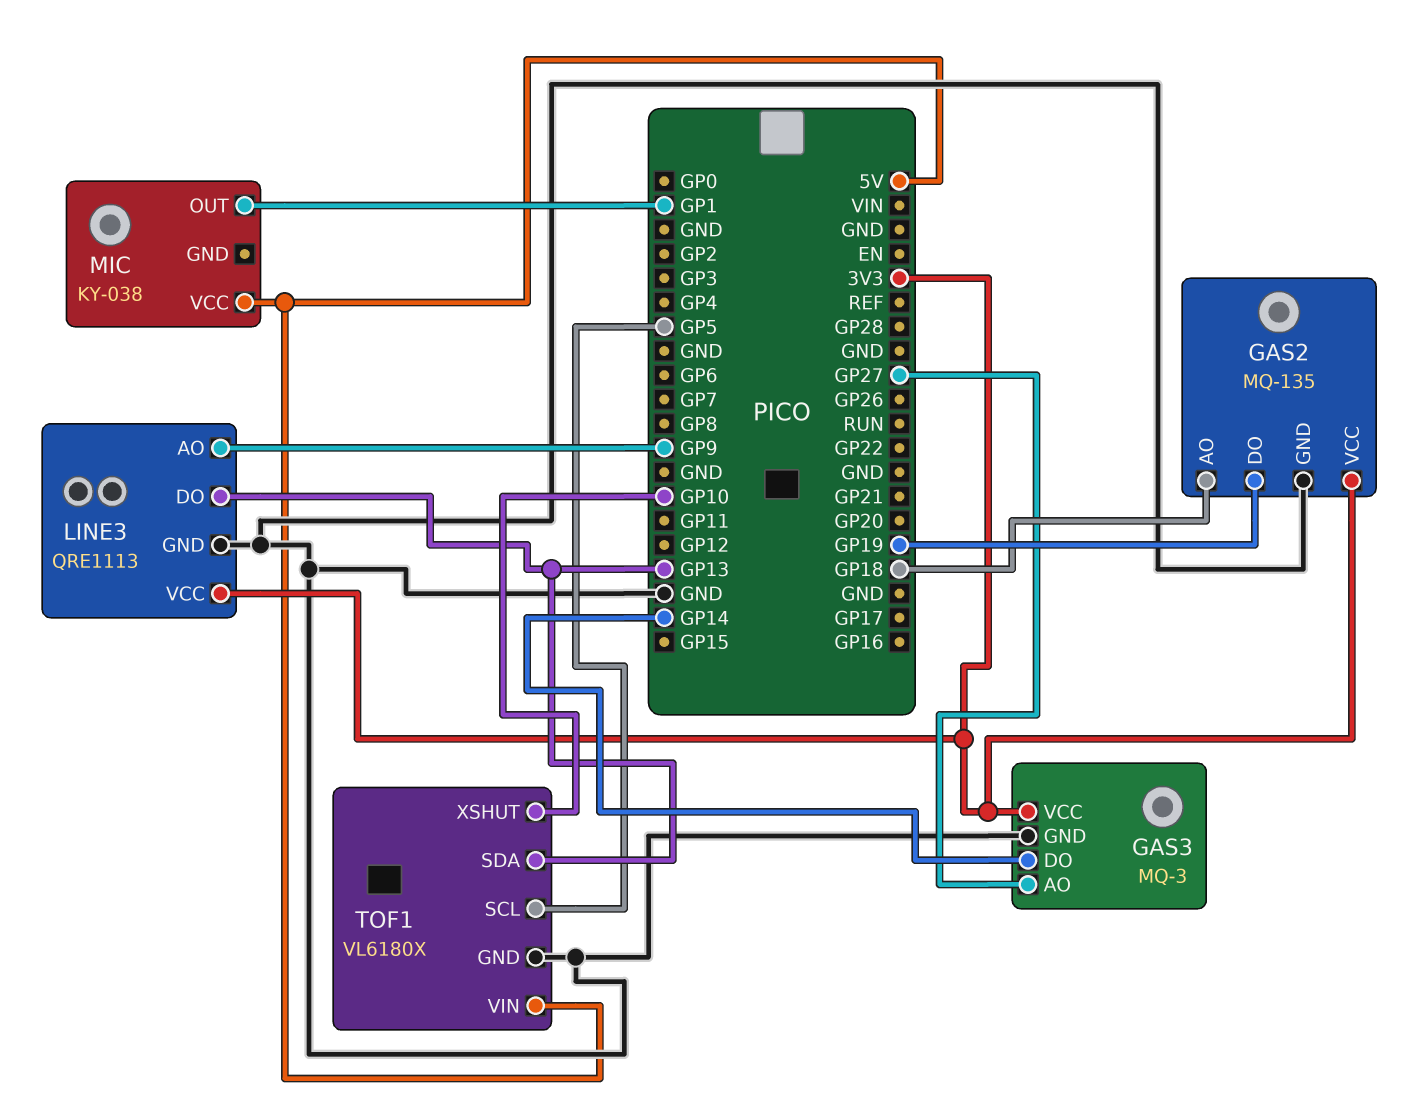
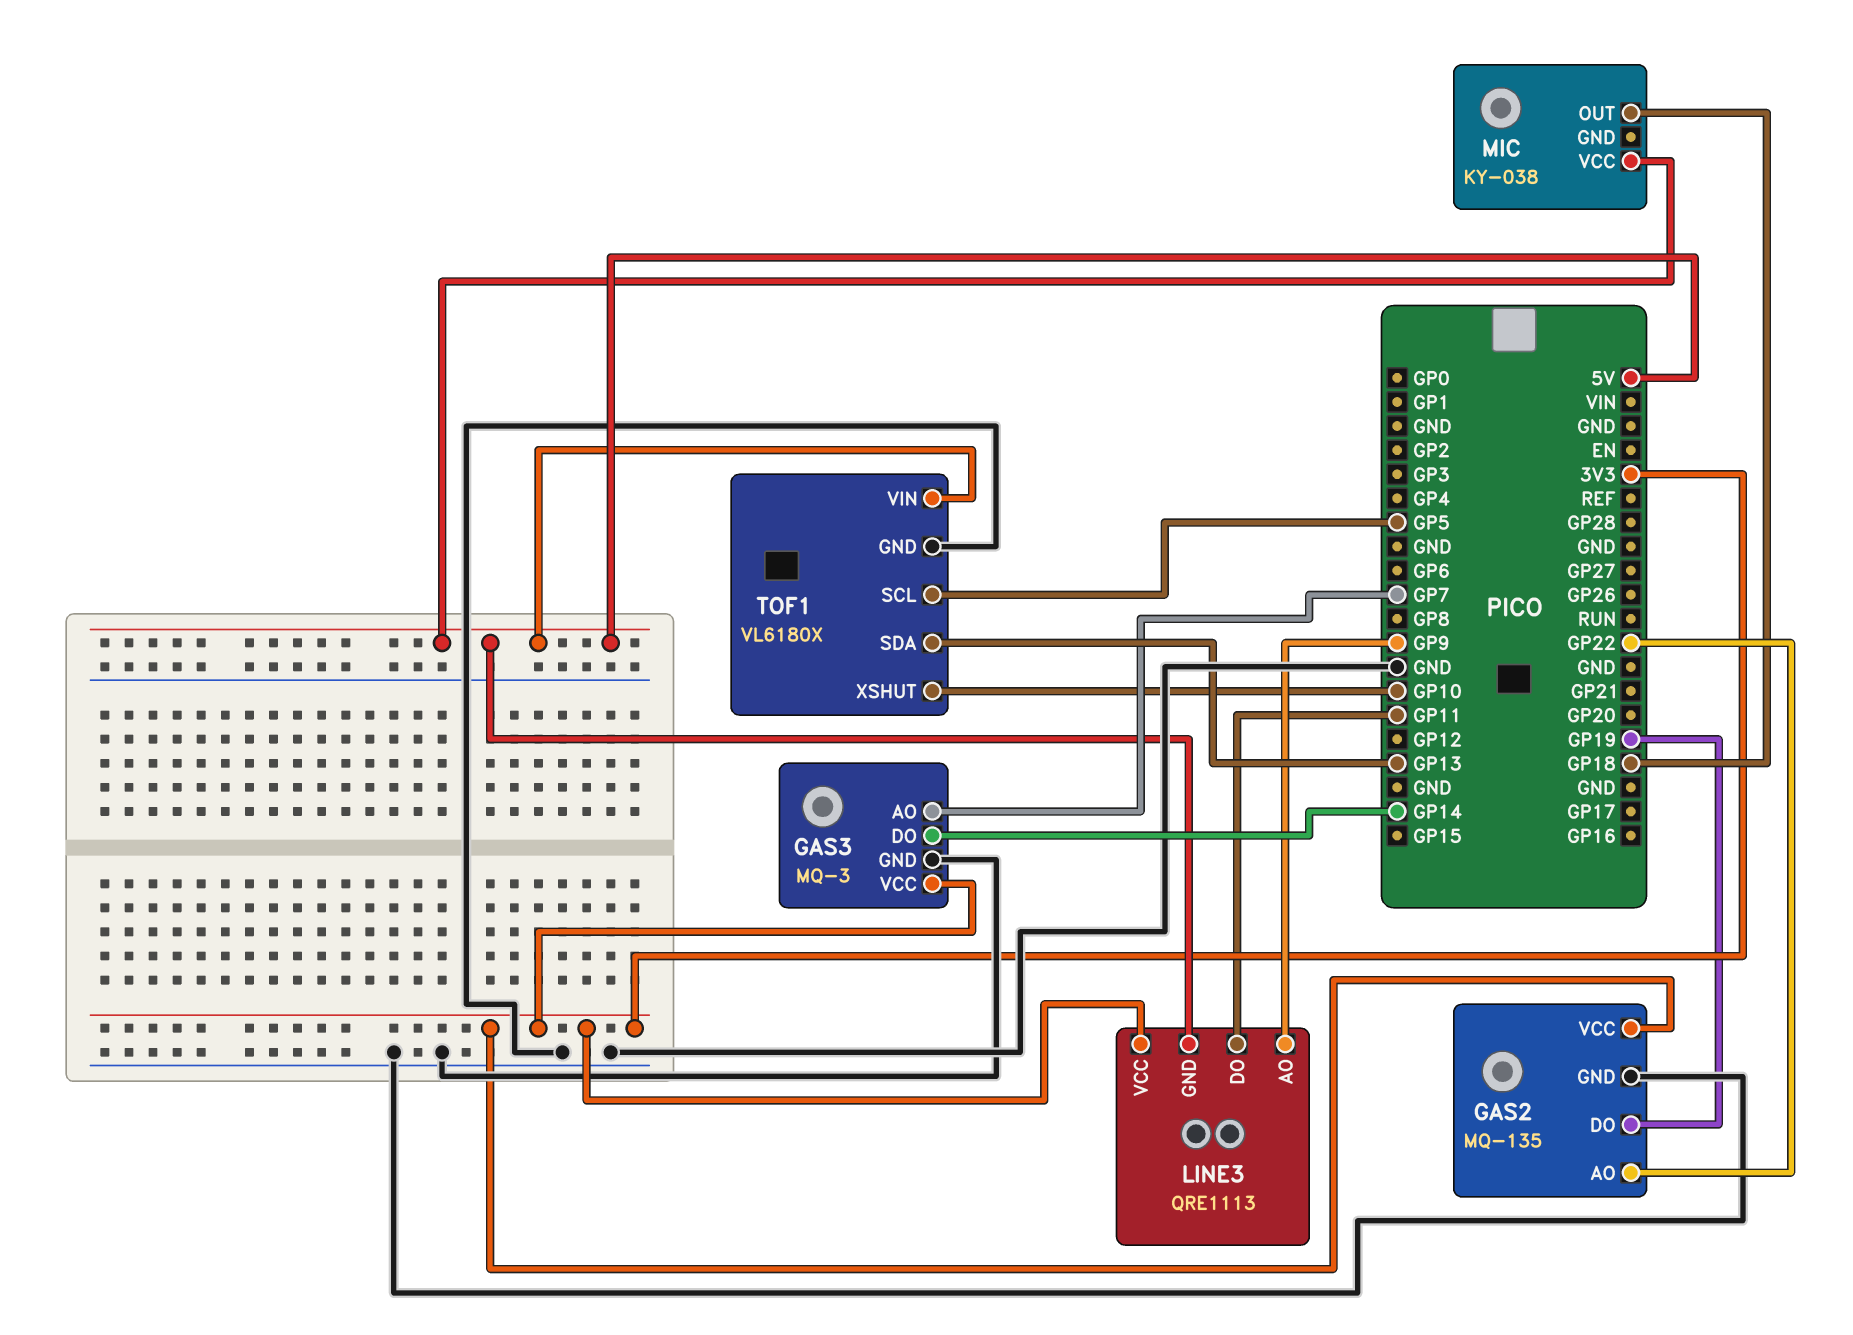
GAS2 pin AO: GP18 -> GP22
GAS3 pin AO: GP27 -> GP7
LINE3 pin DO: GP13 -> GP11
LINE3 pin GND: GND -> 5V
MIC pin OUT: GP1 -> GP18

